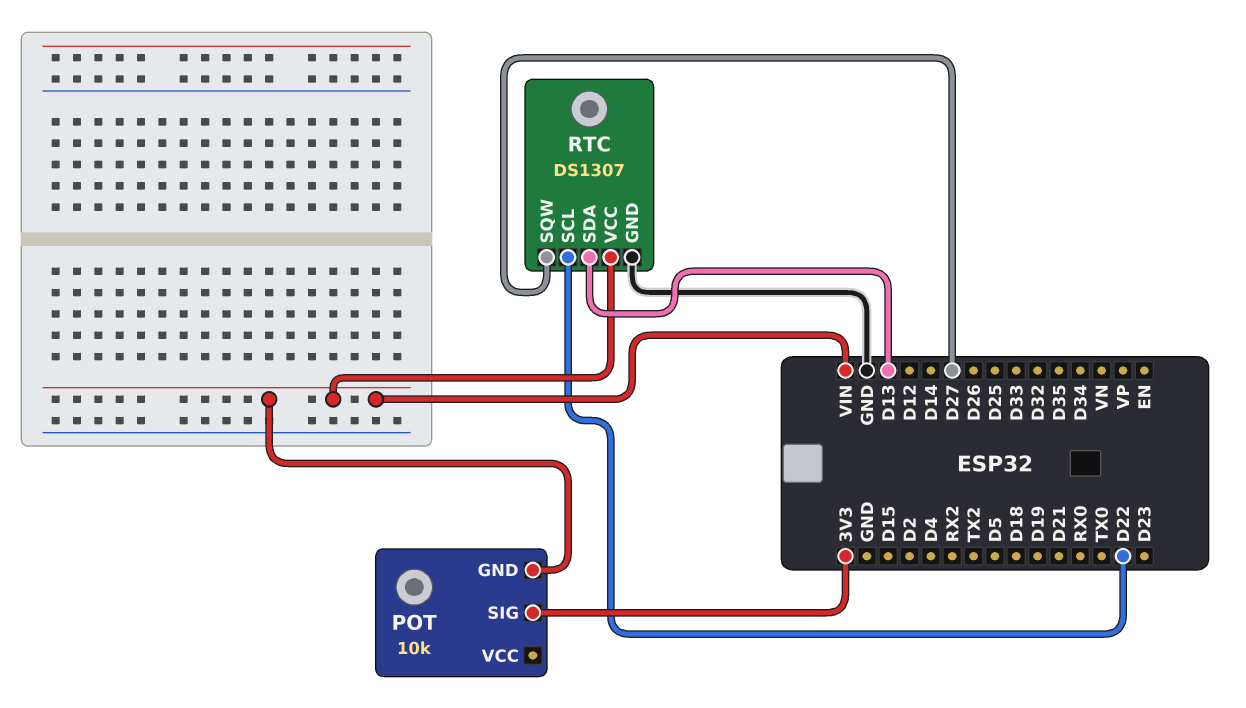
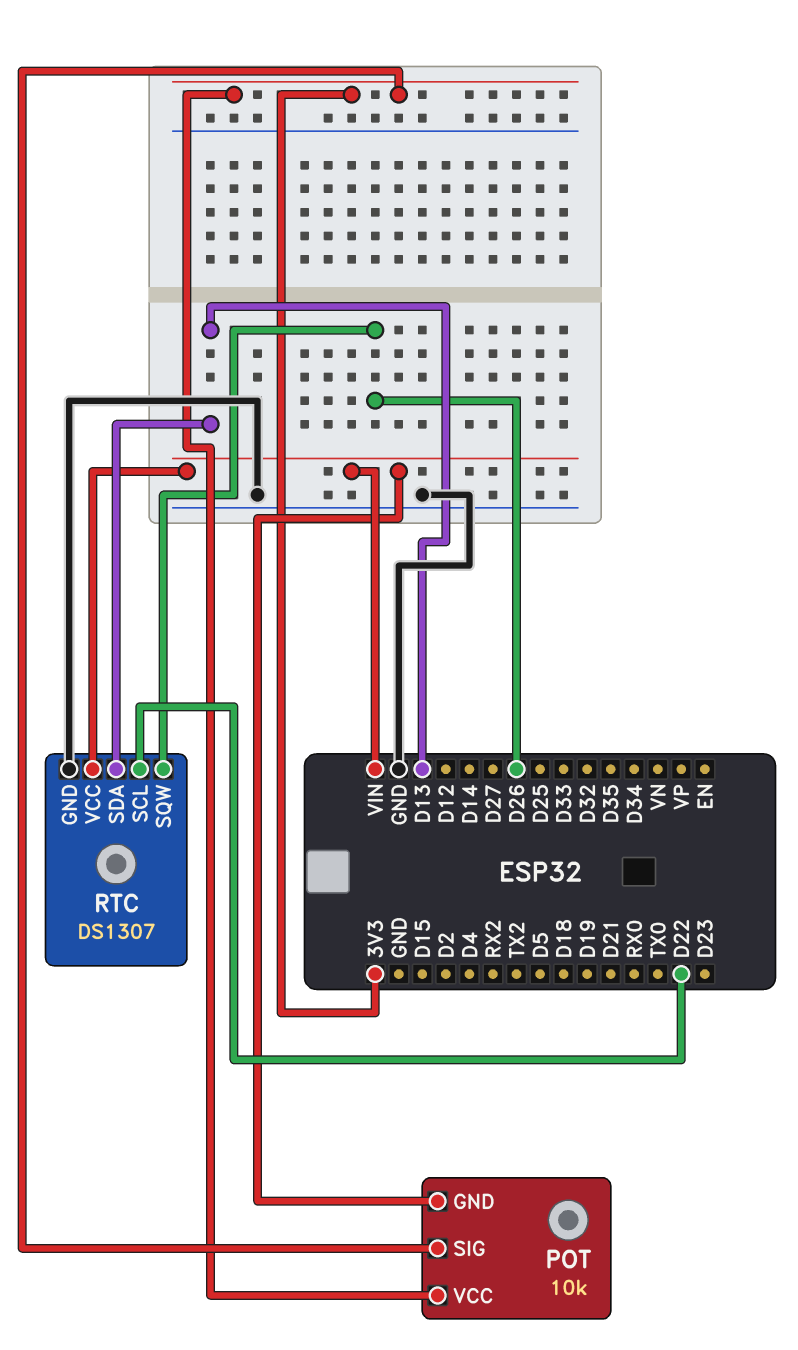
POT pin VCC: none -> 3V3
RTC pin SQW: D27 -> D26

